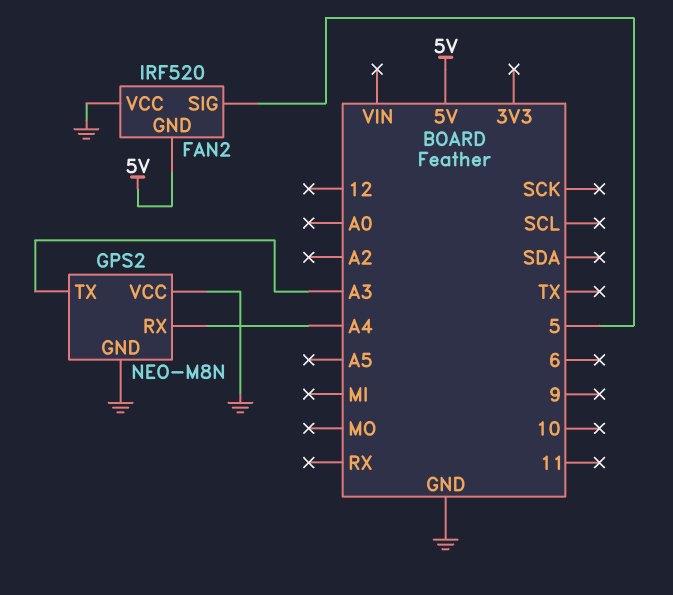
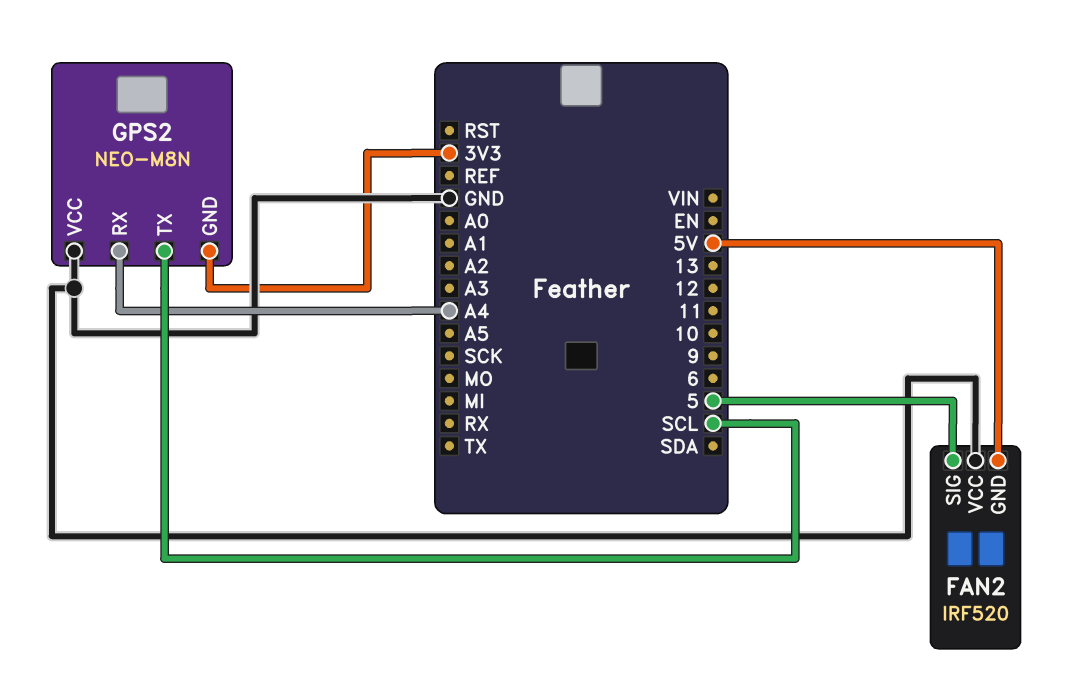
GPS2 pin GND: GND -> 3V3
GPS2 pin TX: A3 -> SCL

